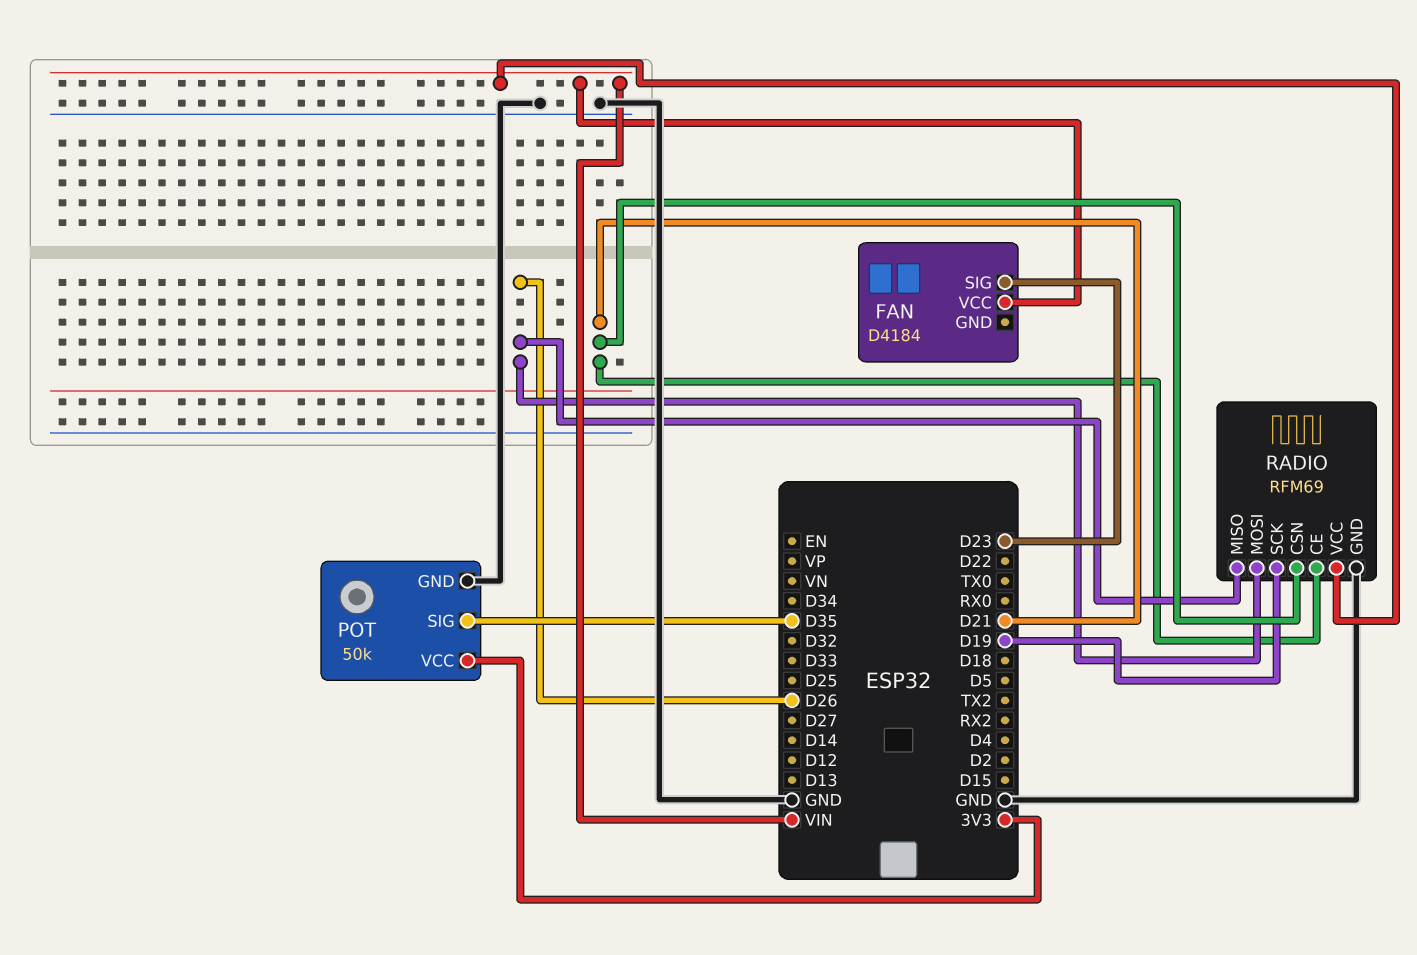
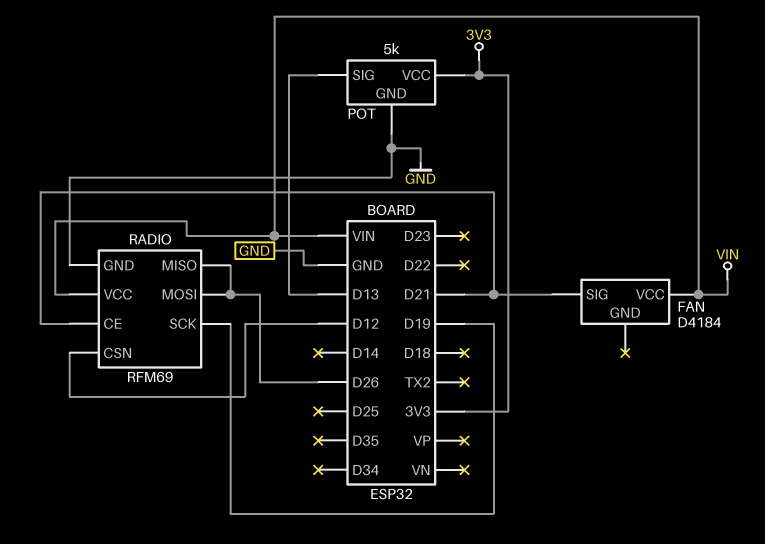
FAN pin SIG: D23 -> D21
POT: 50k -> 5k
POT pin SIG: D35 -> D13
RADIO pin CSN: D21 -> D12

